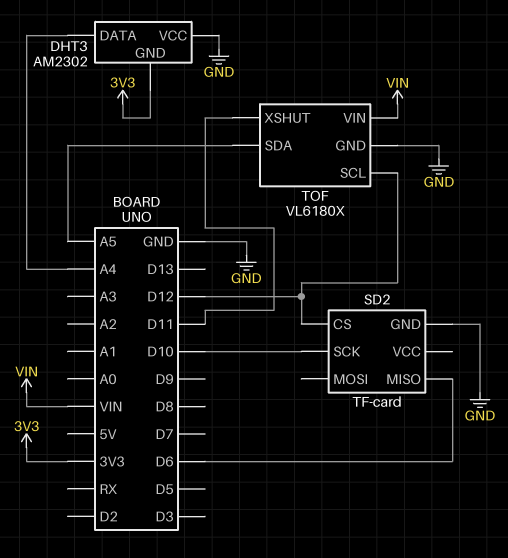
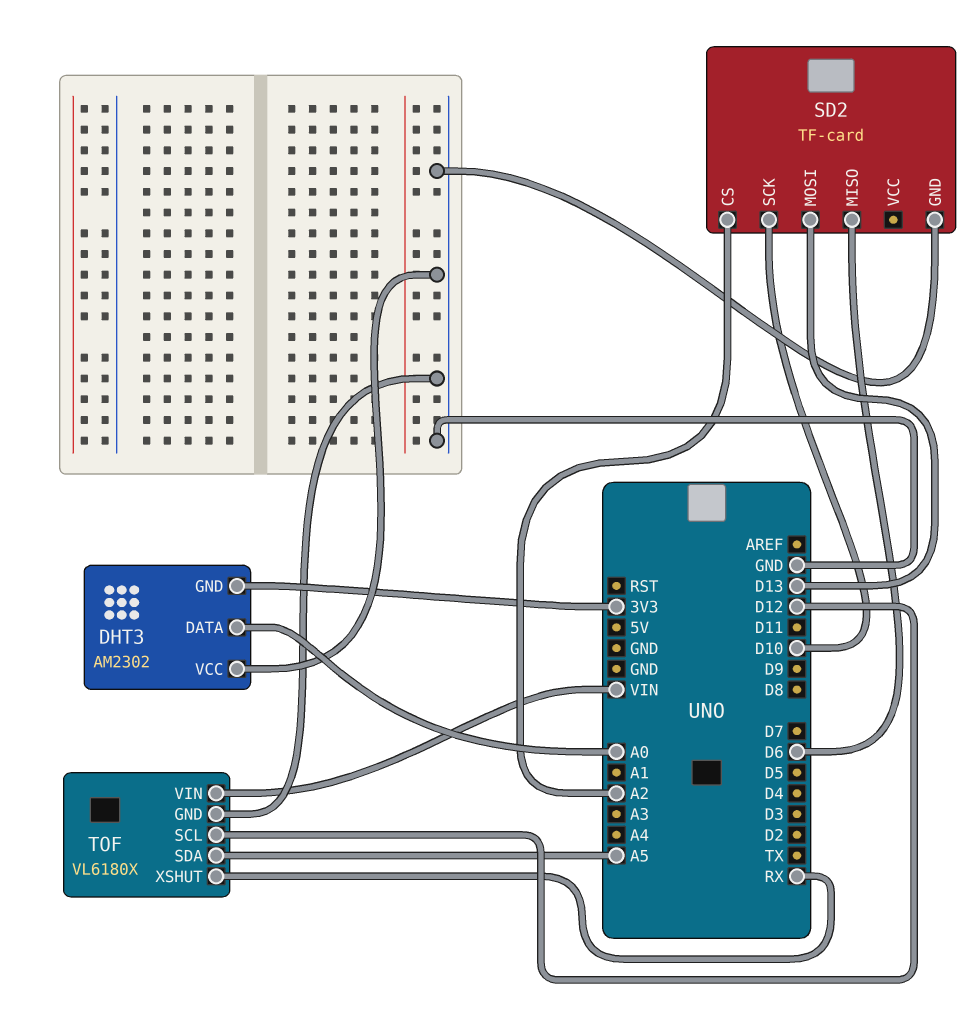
DHT3 pin DATA: A4 -> A0
SD2 pin CS: D12 -> A2
SD2 pin MOSI: none -> D13
TOF pin XSHUT: D11 -> RX

